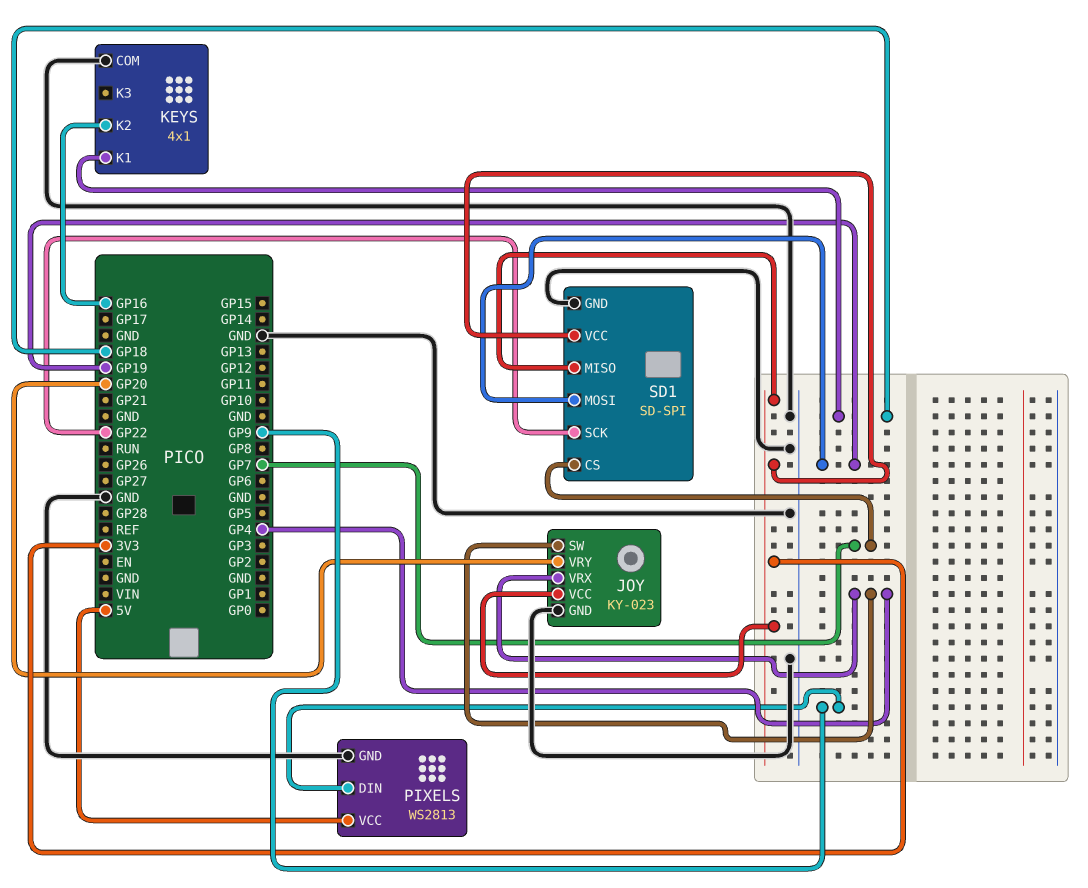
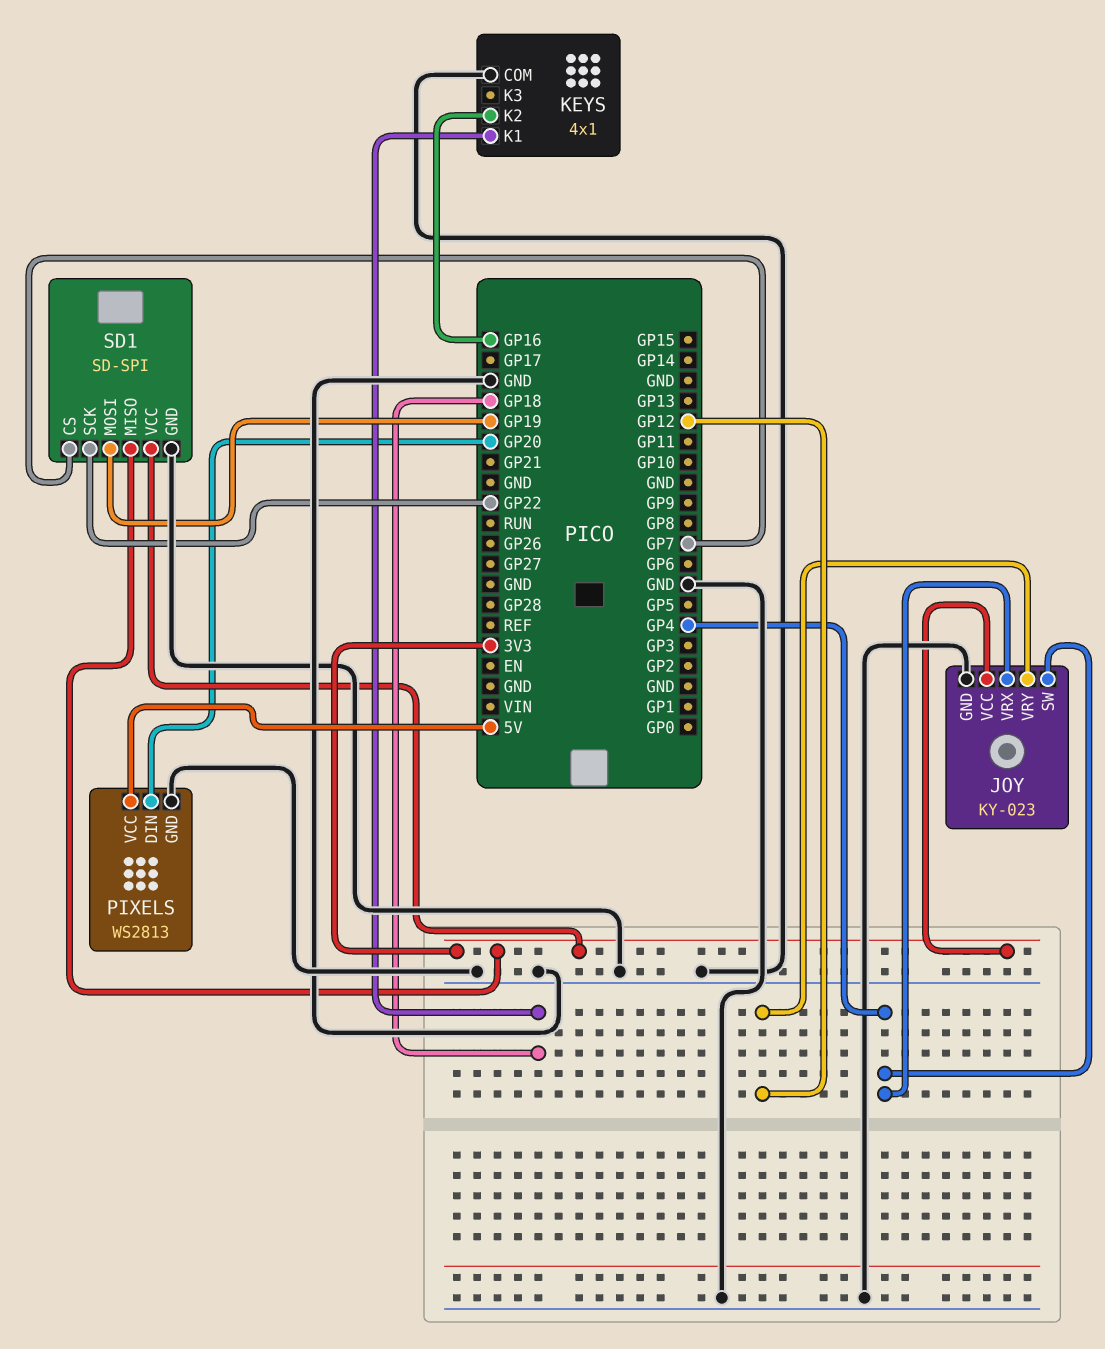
JOY pin VRY: GP20 -> GP12
PIXELS pin DIN: GP9 -> GP20

